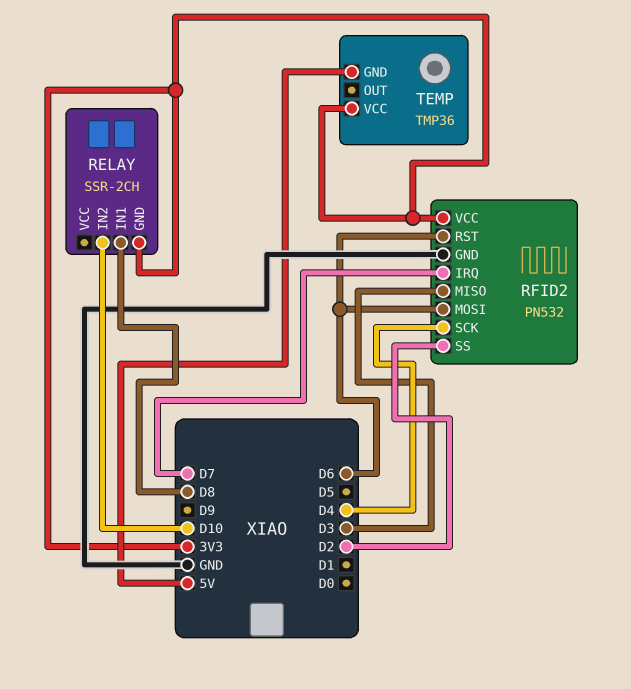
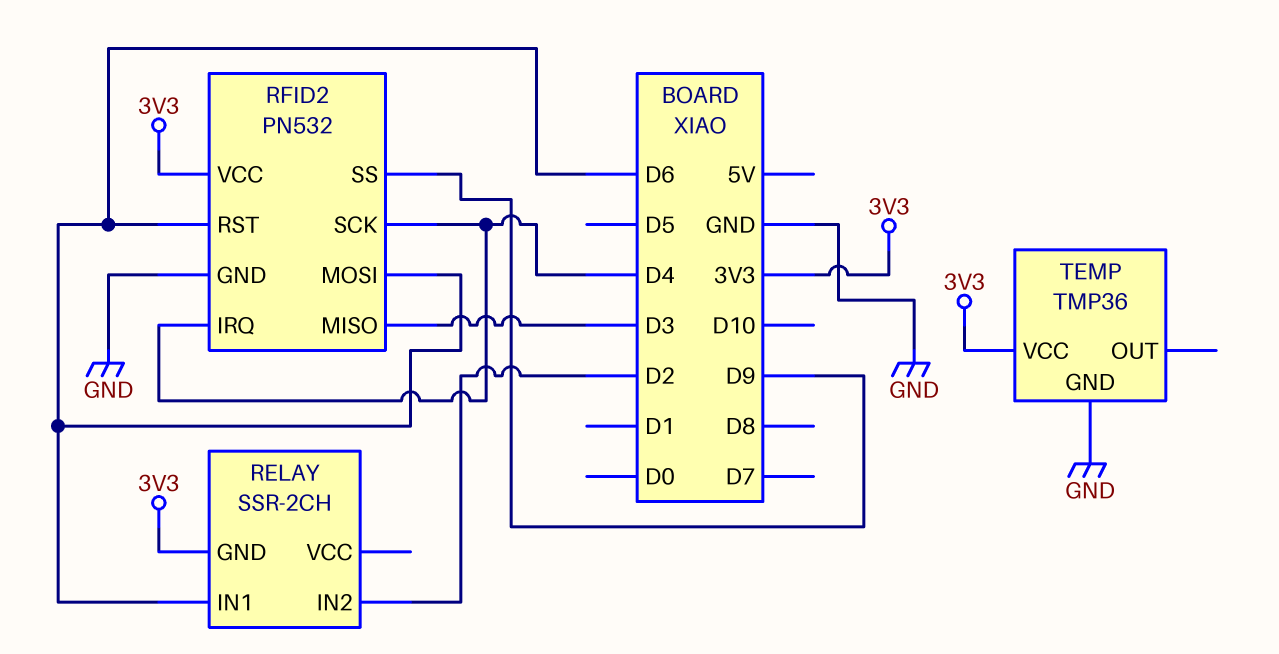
RELAY pin IN1: D8 -> D6
RELAY pin IN2: D10 -> D2
RFID2 pin IRQ: D7 -> D4
RFID2 pin SS: D2 -> D9
TEMP pin GND: 5V -> GND

